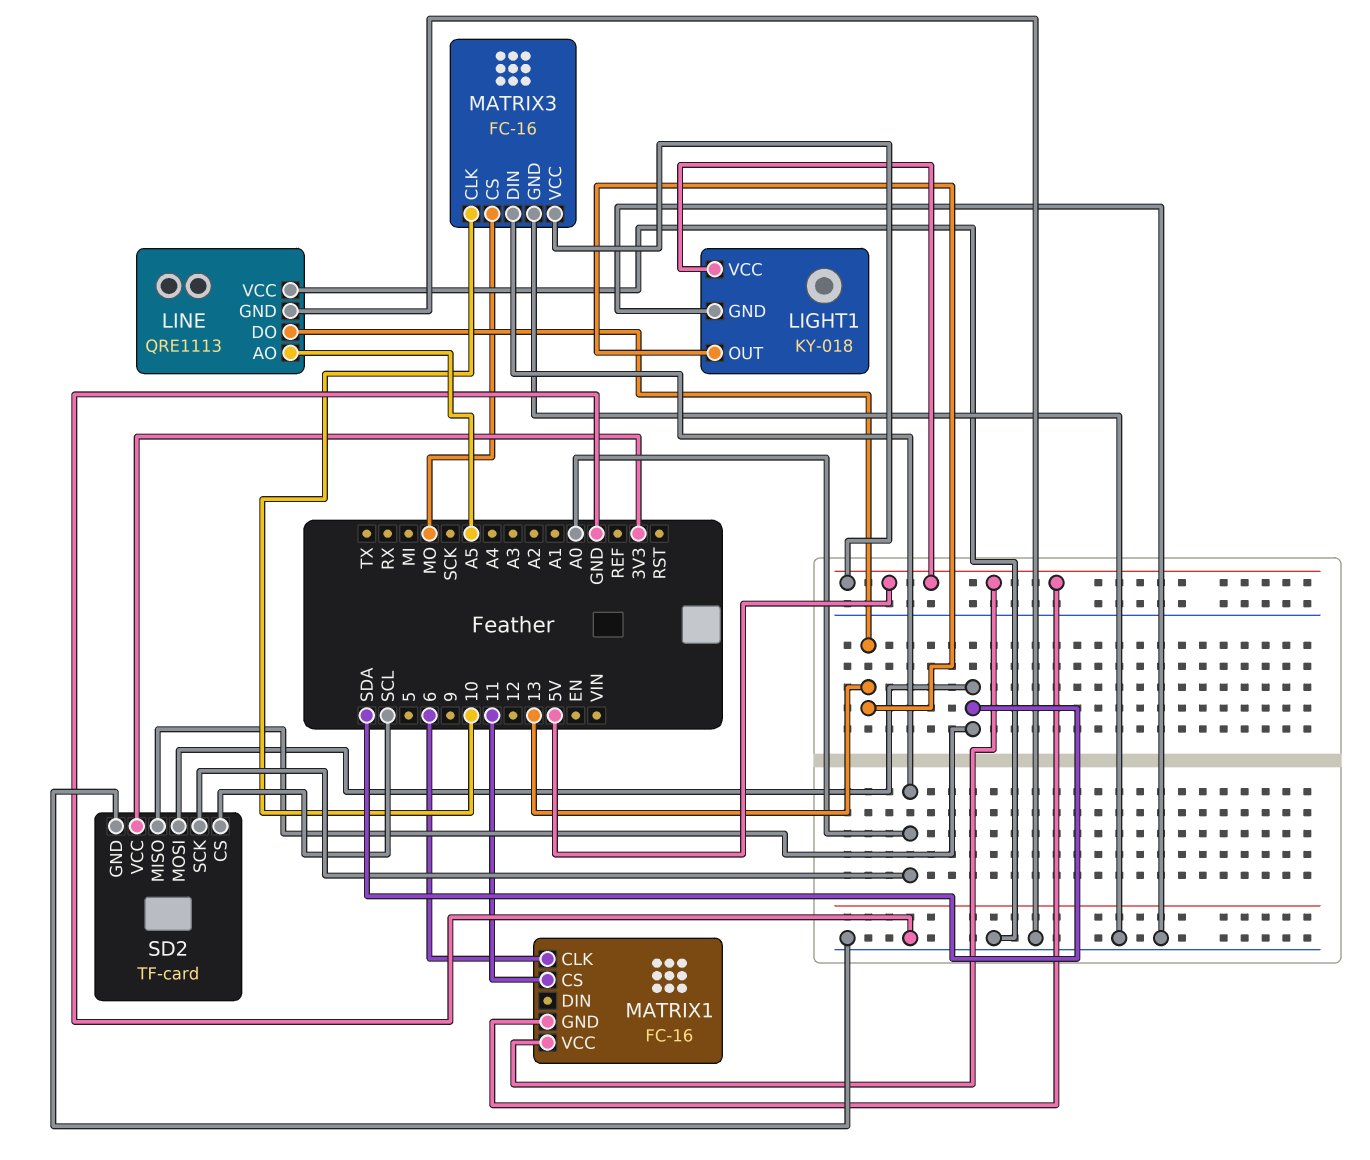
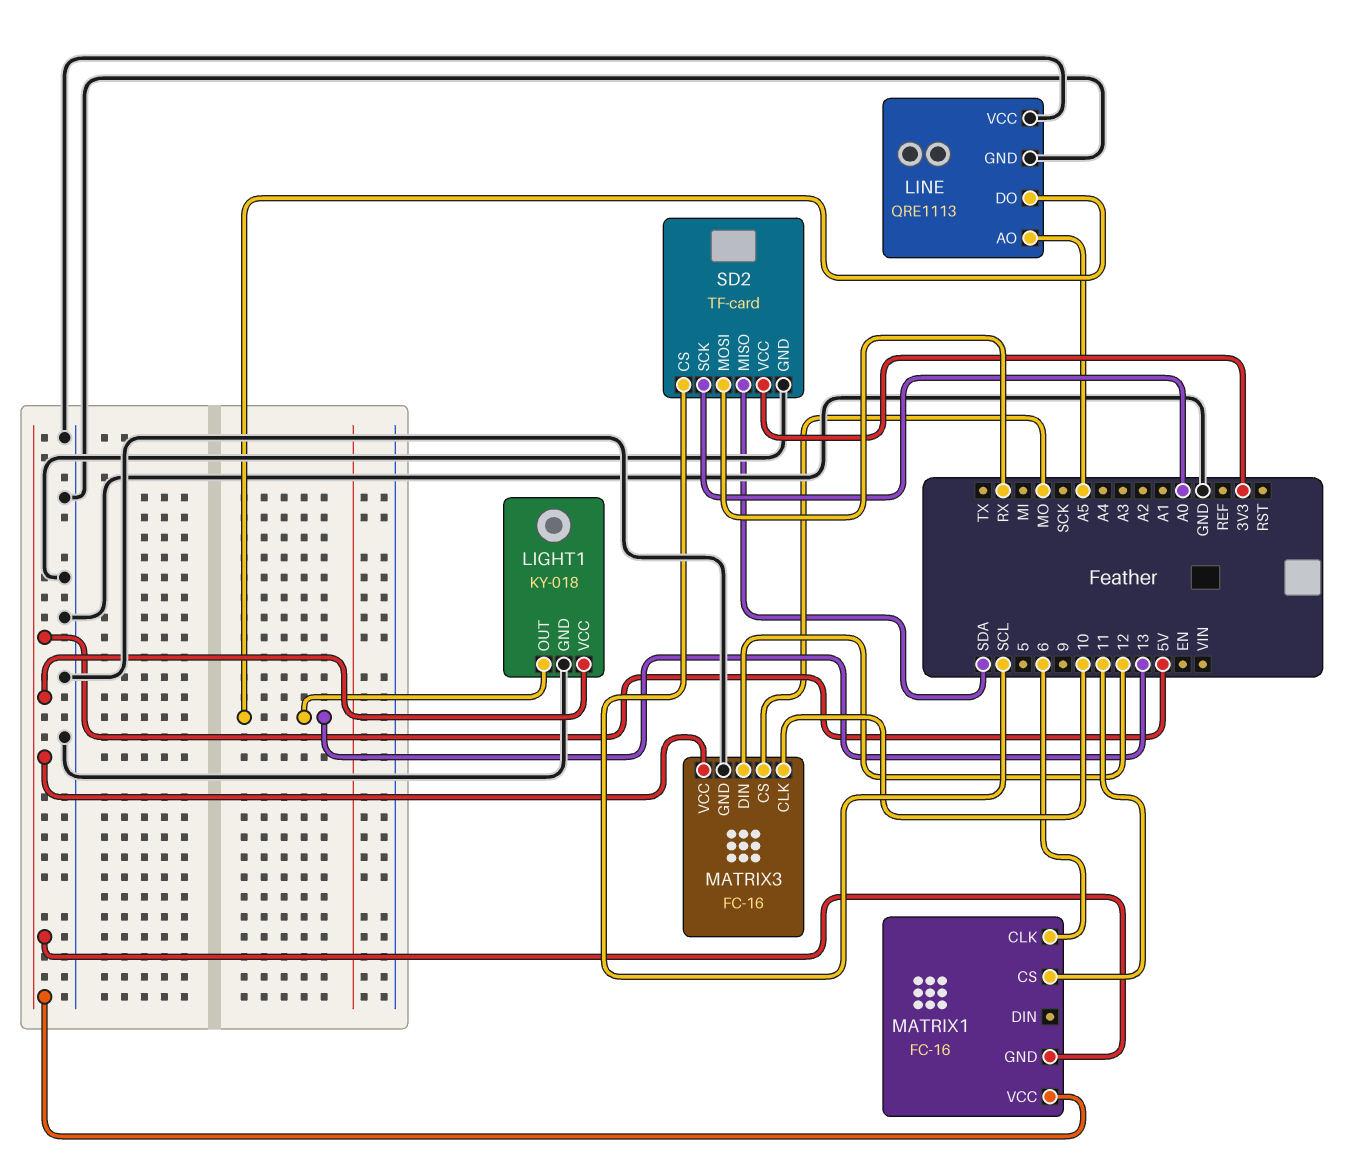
MATRIX3 pin DIN: A0 -> 12
SD2 pin MOSI: SDA -> RX

